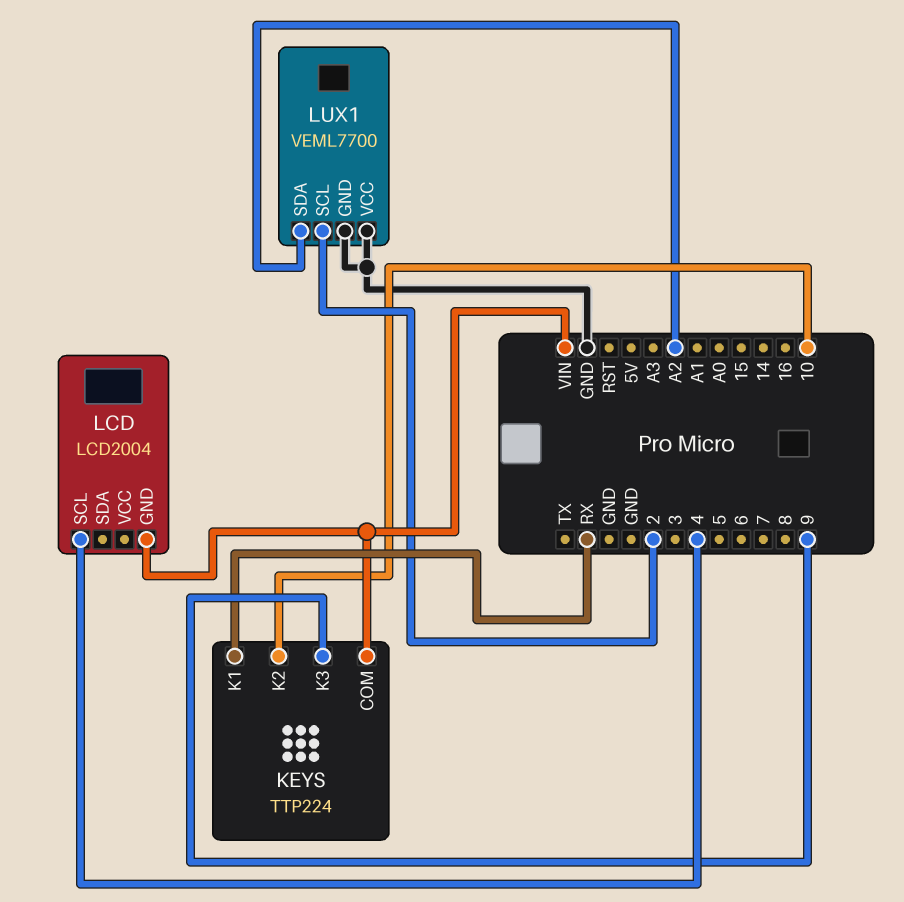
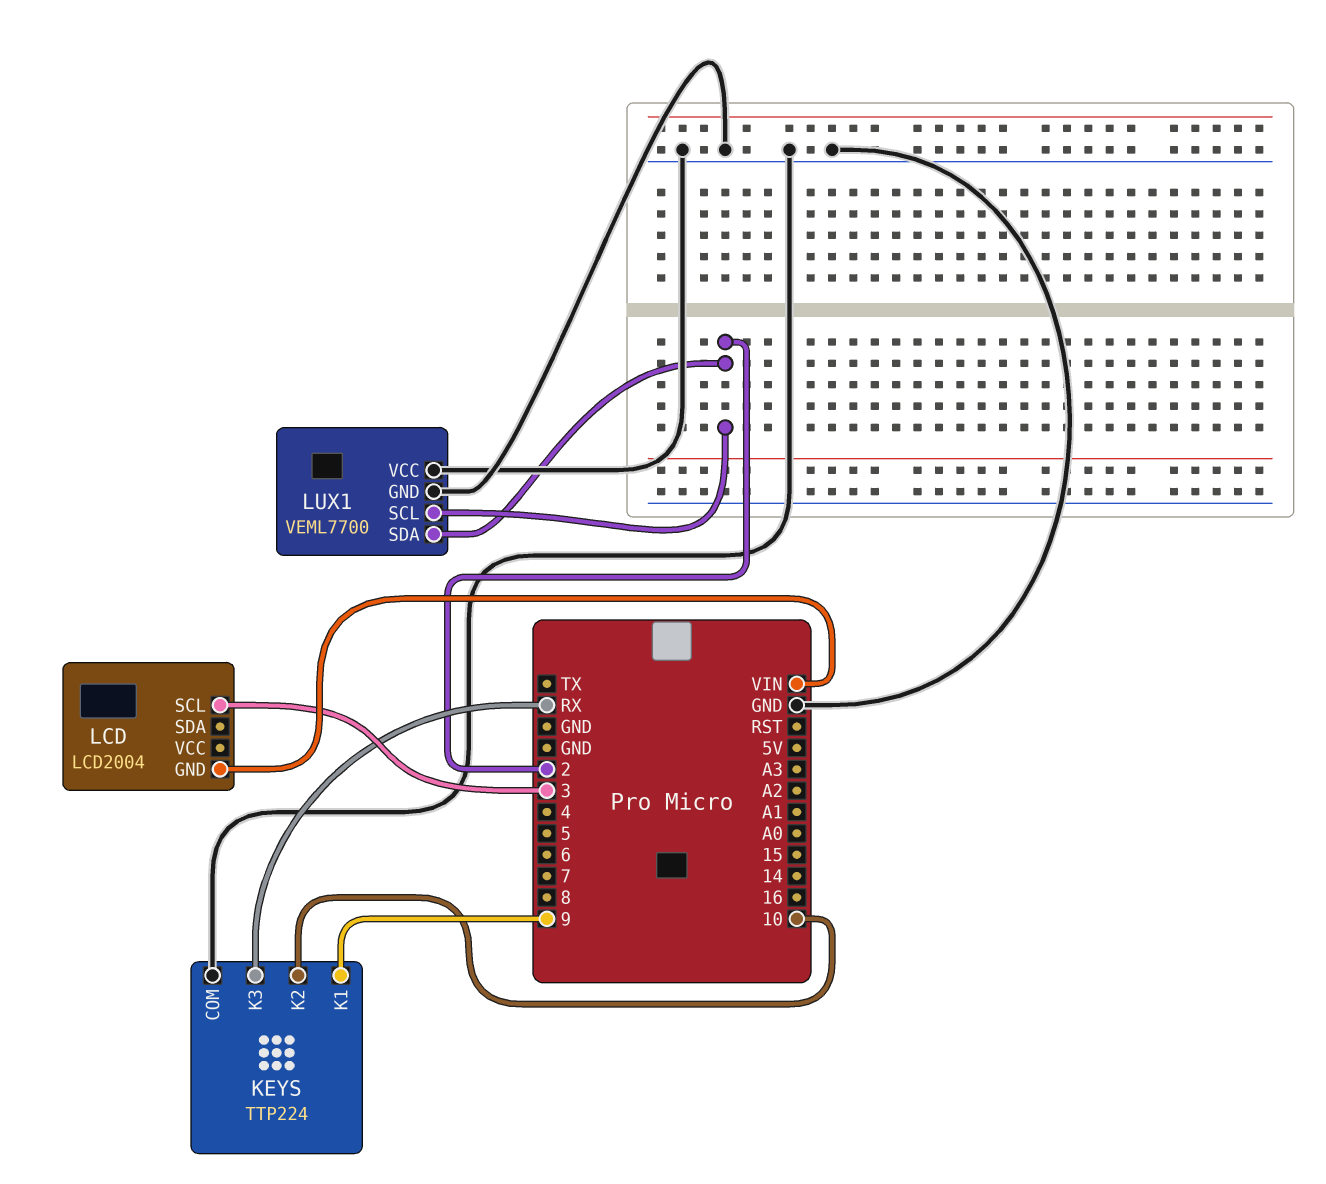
KEYS pin COM: VIN -> GND
KEYS pin K1: RX -> 9
KEYS pin K3: 9 -> RX
LCD pin SCL: 4 -> 3
LUX1 pin SDA: A2 -> 2

